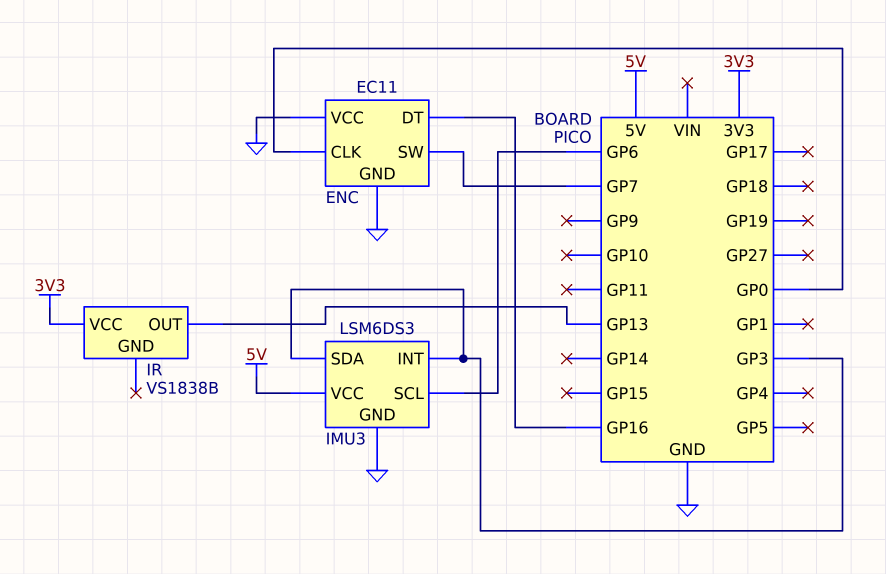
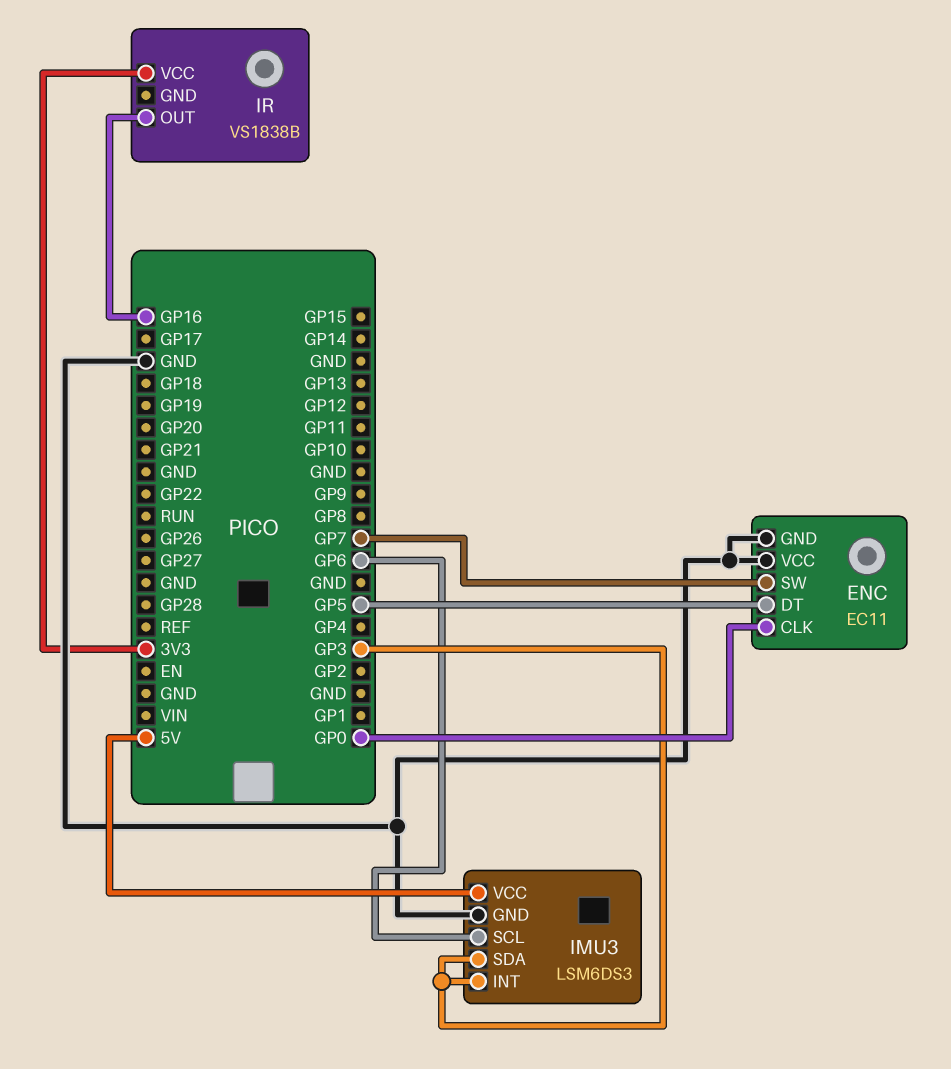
ENC pin DT: GP16 -> GP5
IR pin OUT: GP13 -> GP16

